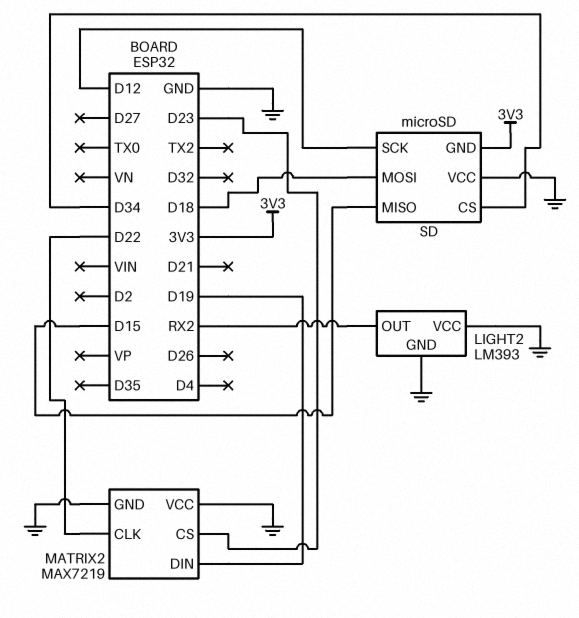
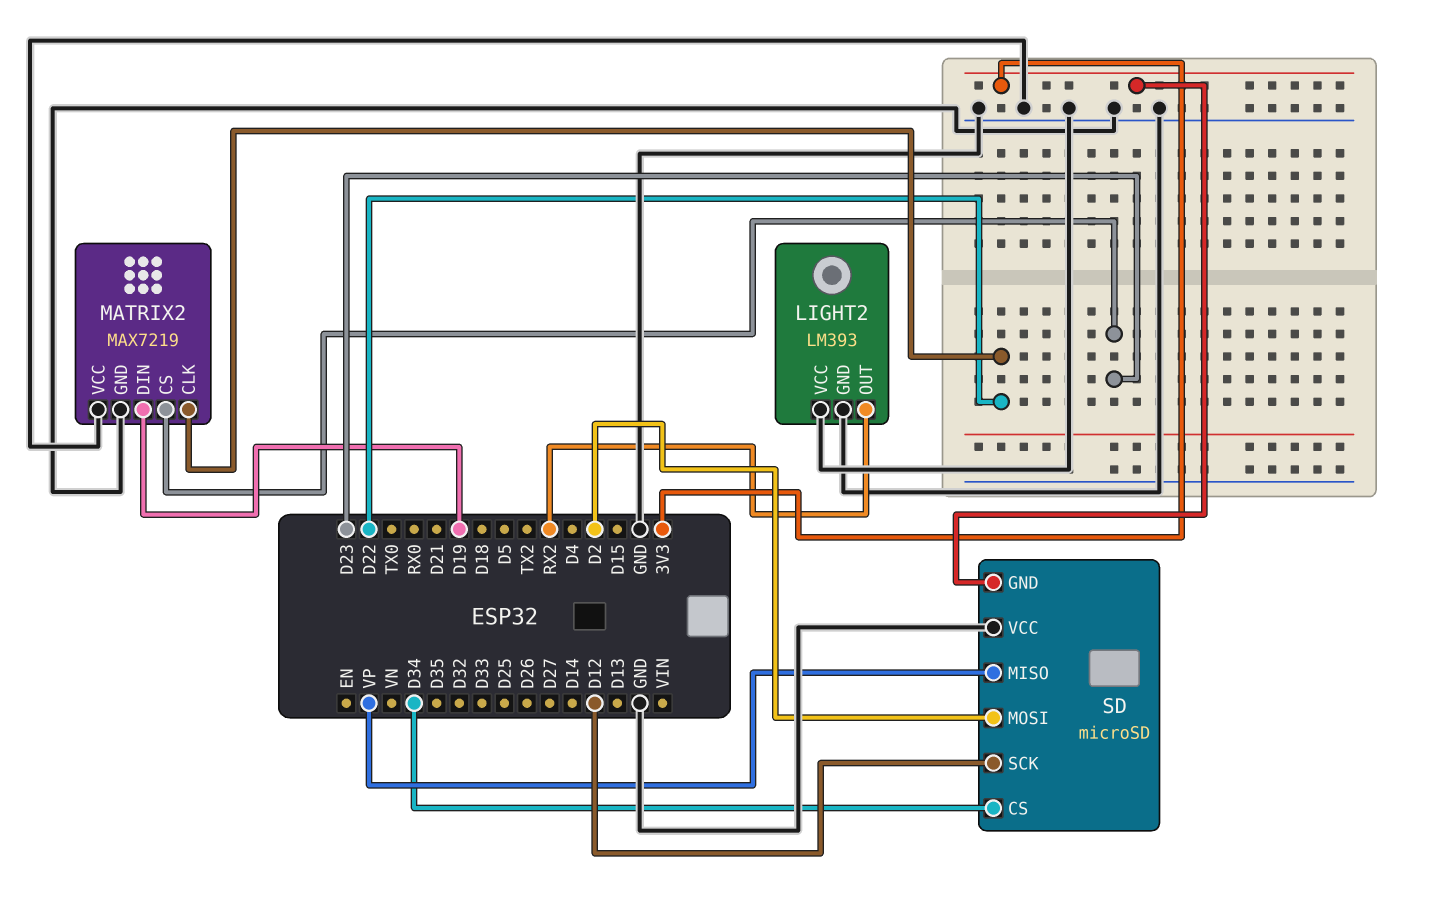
SD pin MISO: D15 -> VP
SD pin MOSI: D18 -> D2

